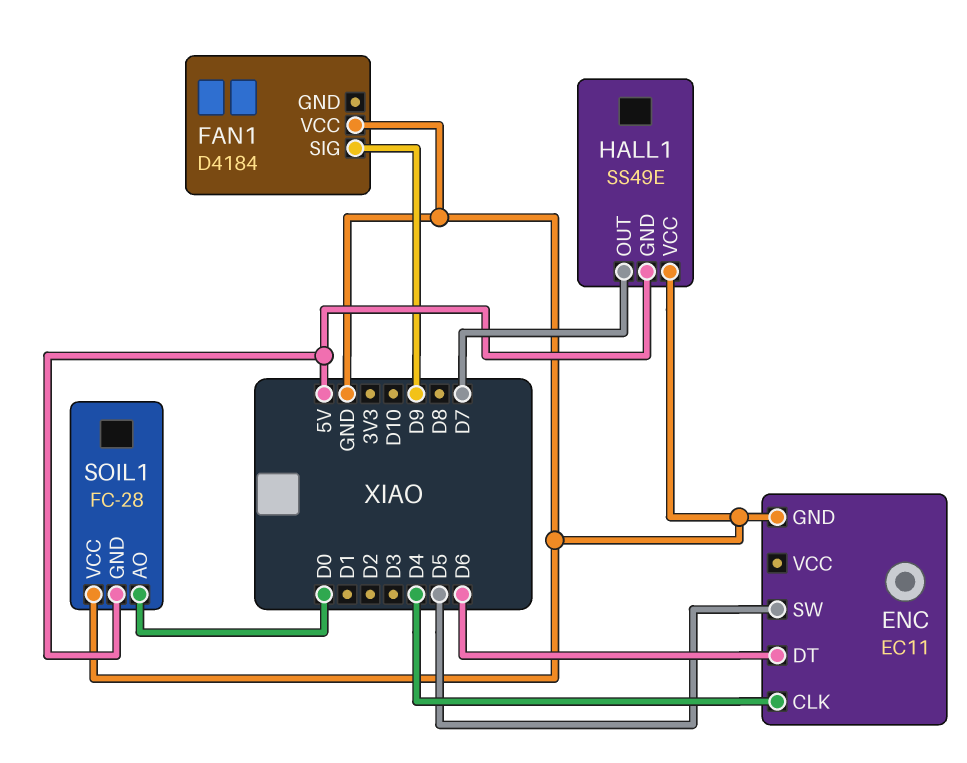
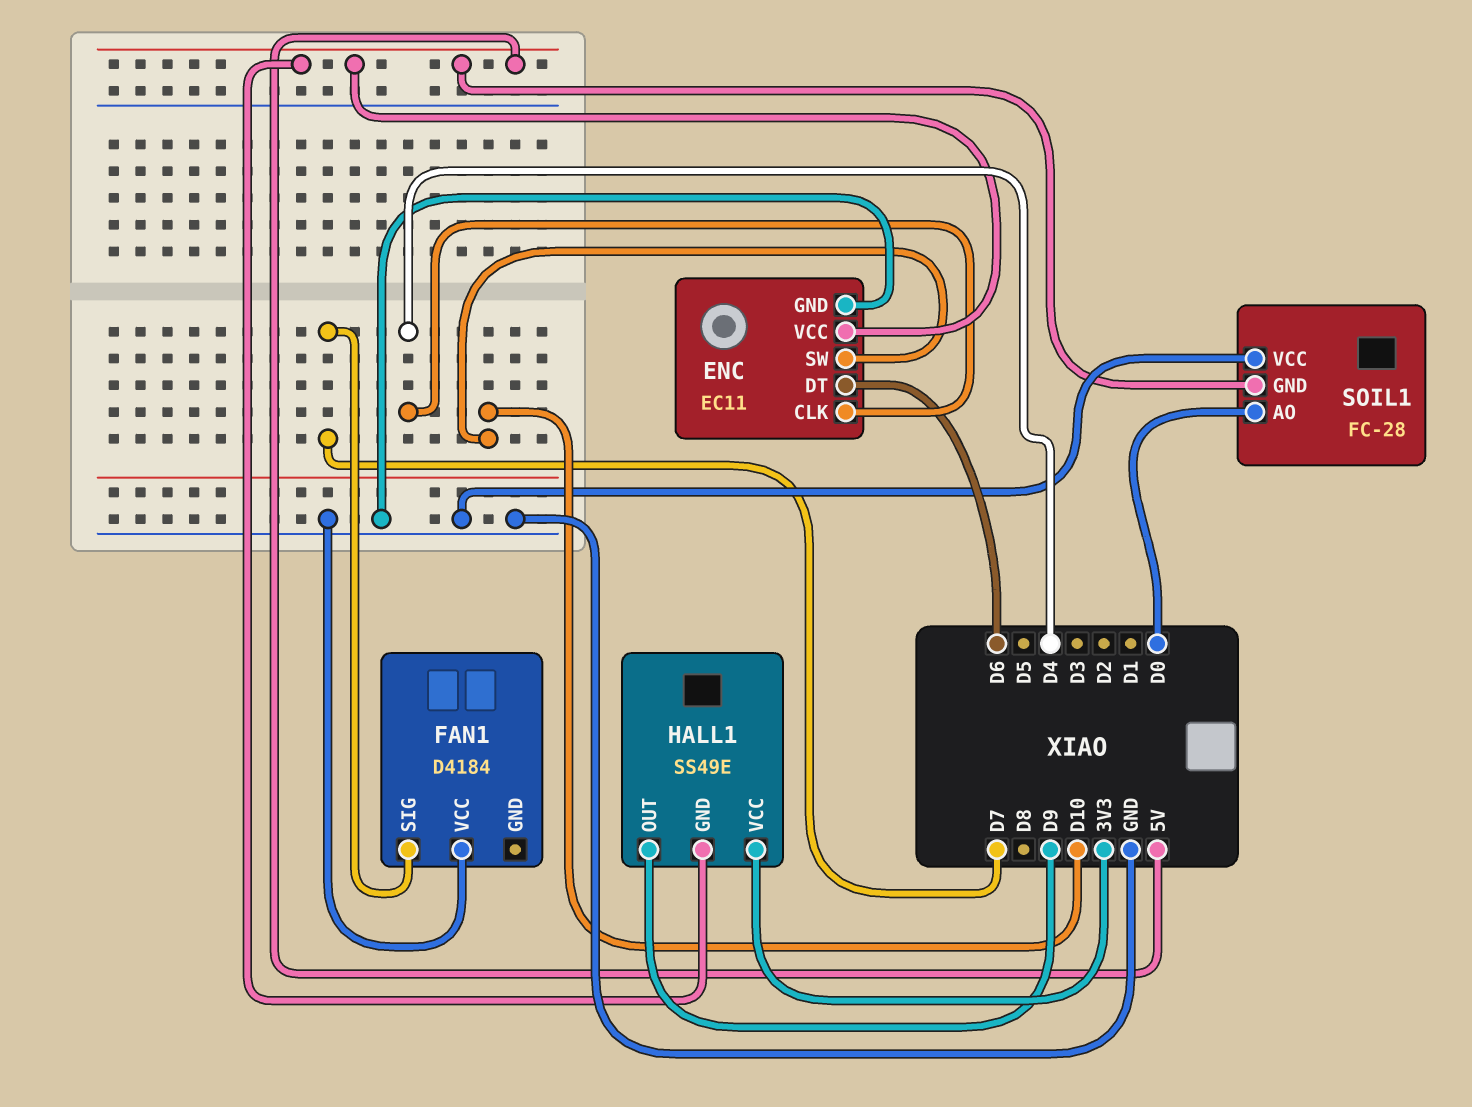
ENC pin SW: D5 -> D10
ENC pin VCC: none -> 5V
FAN1 pin SIG: D9 -> D7
HALL1 pin OUT: D7 -> D9
HALL1 pin VCC: GND -> 3V3

